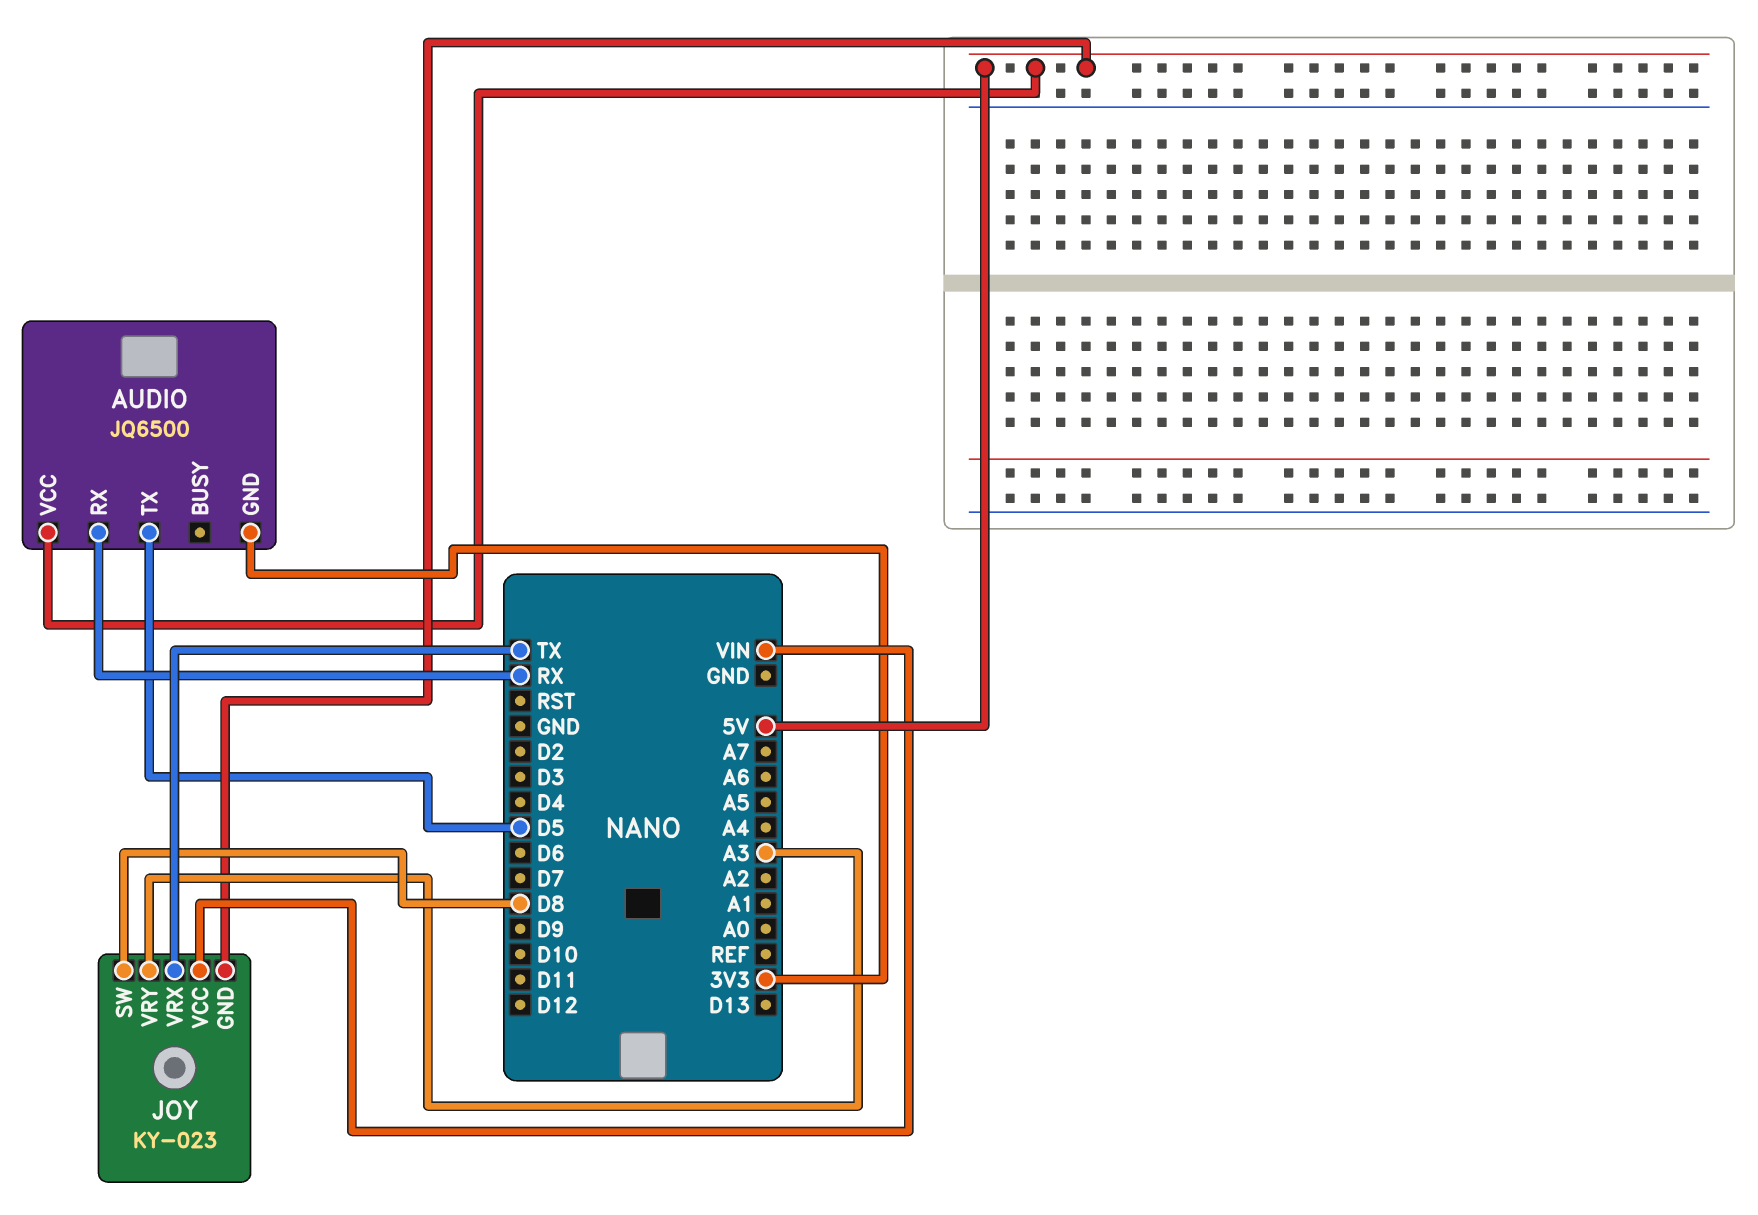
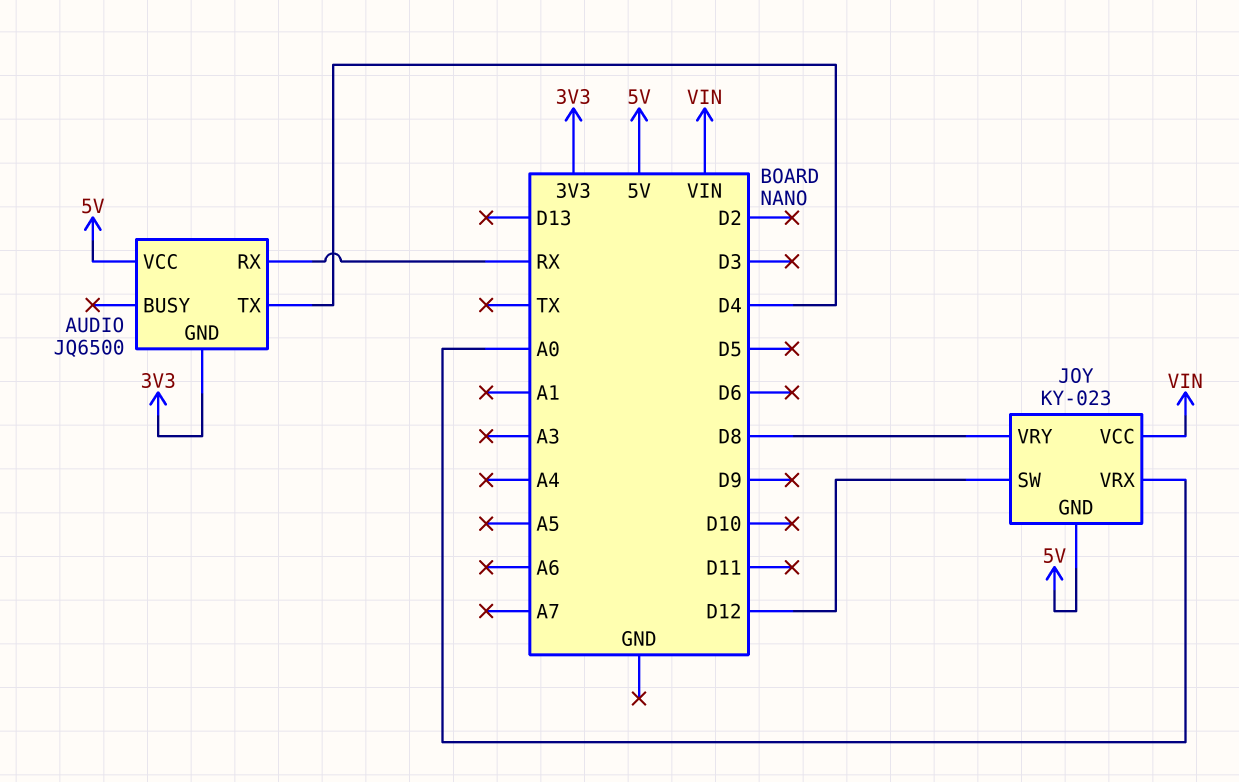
AUDIO pin TX: D5 -> D4
JOY pin SW: D8 -> D12
JOY pin VRX: TX -> A0
JOY pin VRY: A3 -> D8

